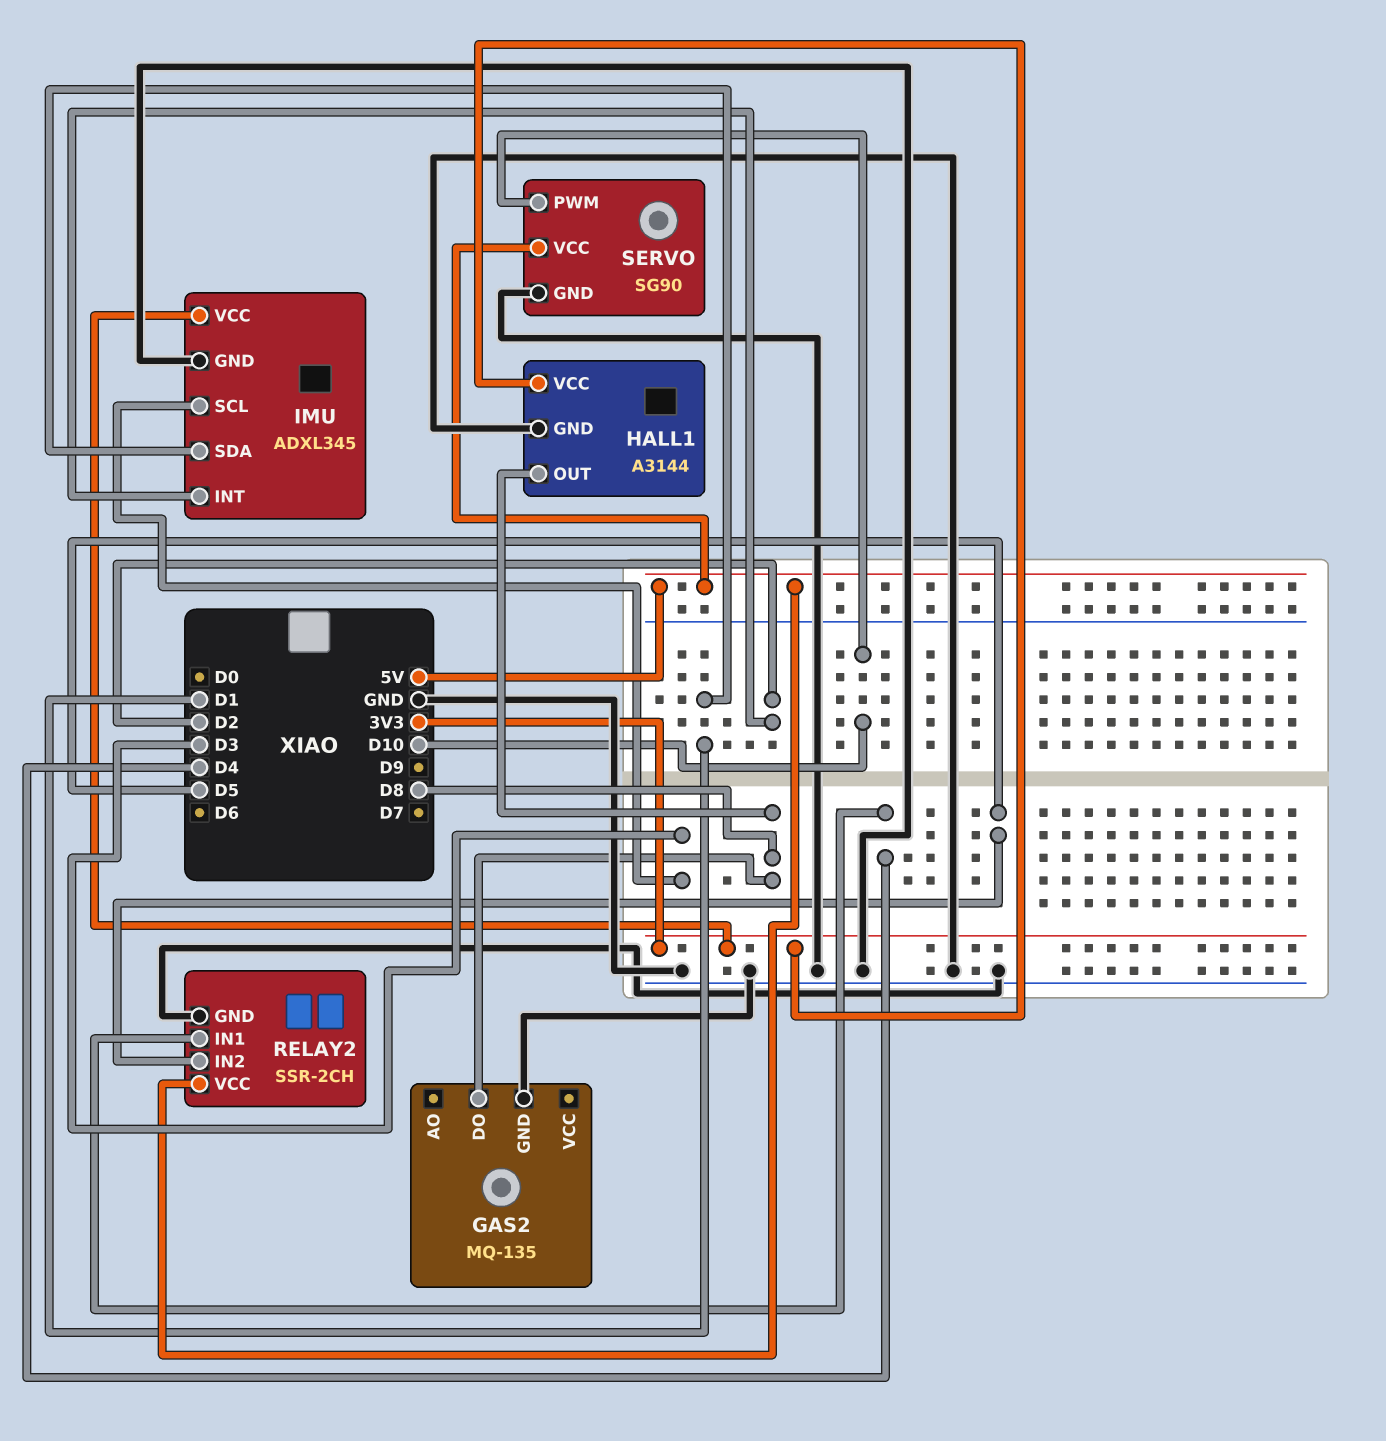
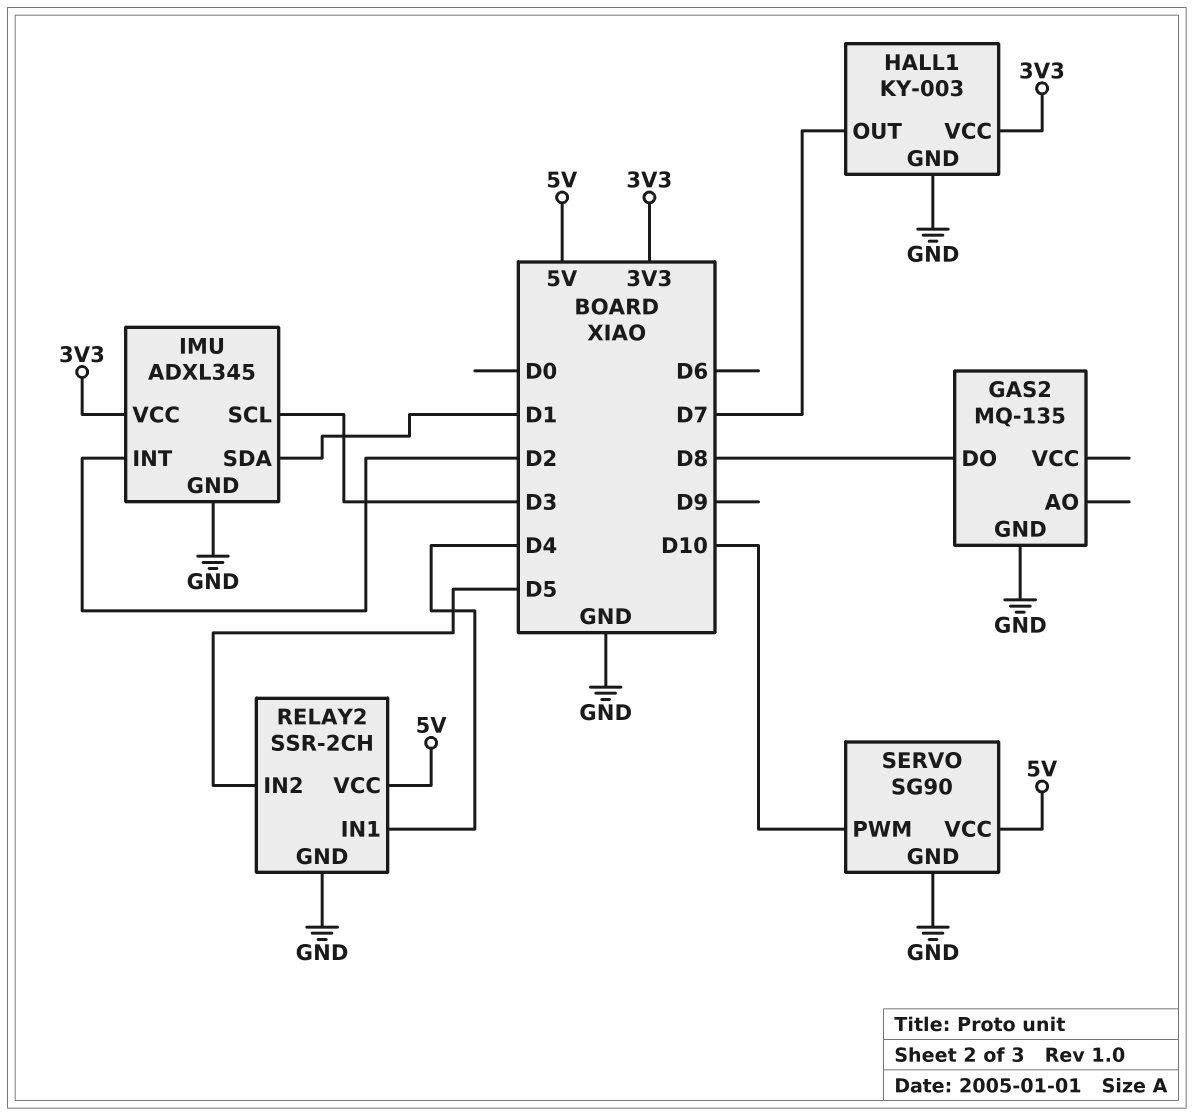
HALL1: A3144 -> KY-003
HALL1 pin OUT: D8 -> D7

